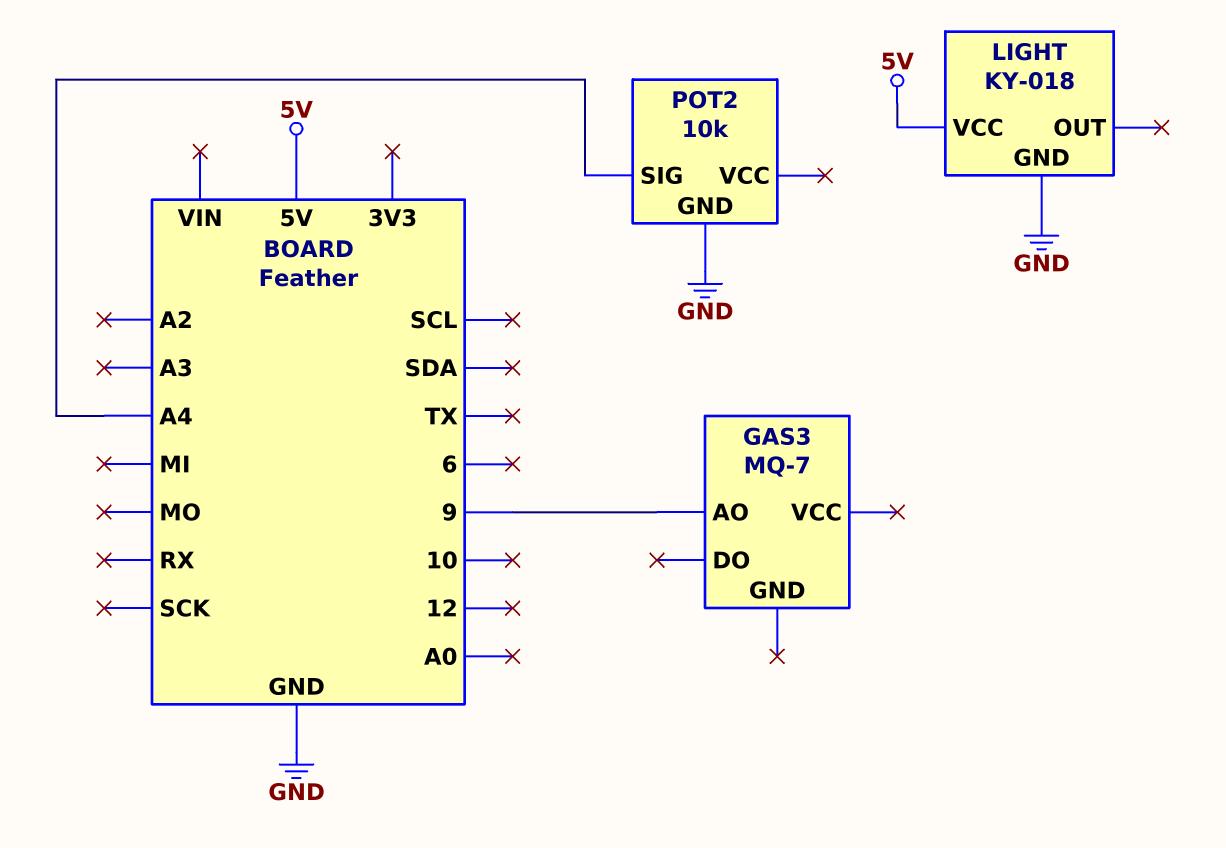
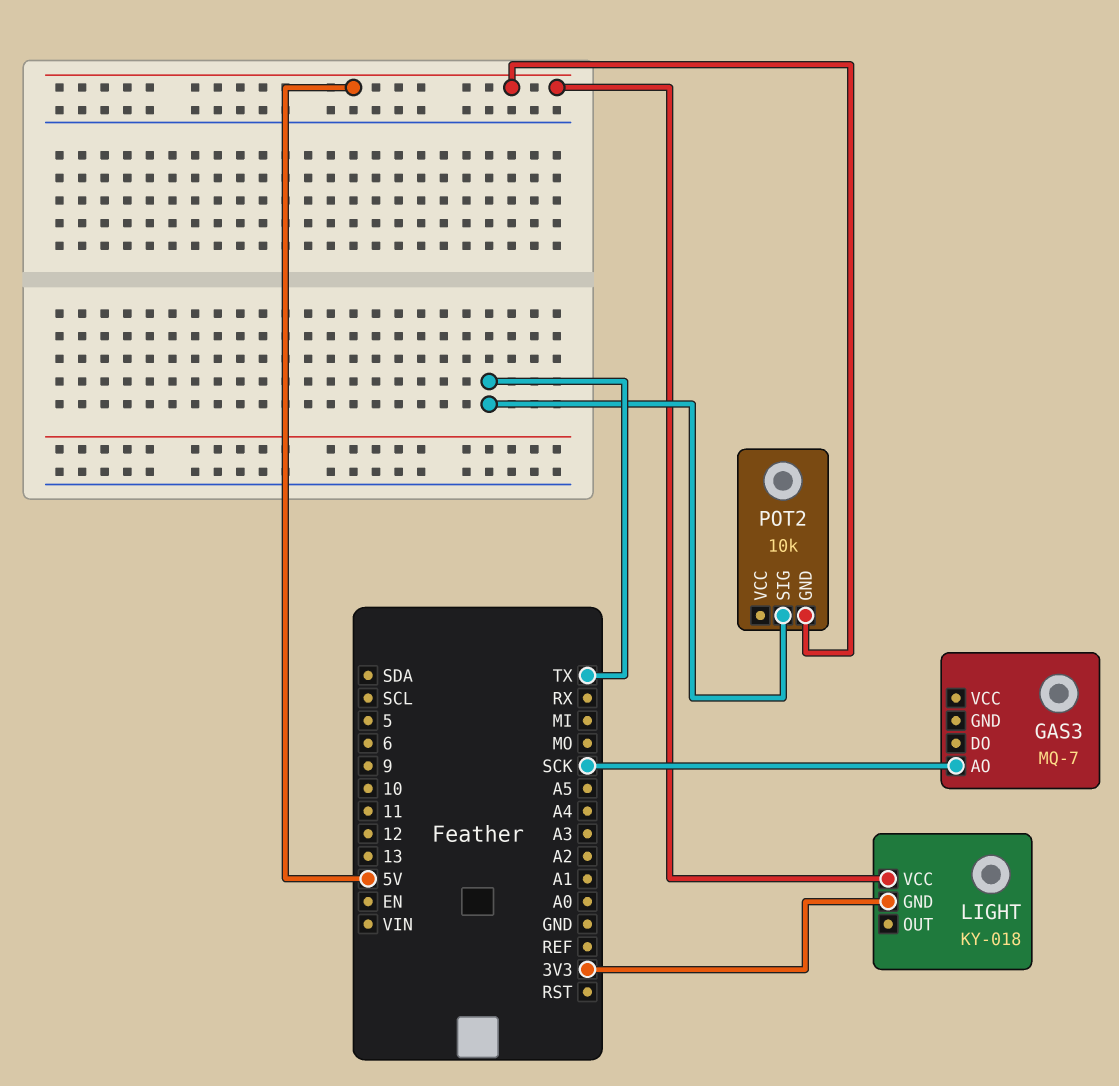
GAS3 pin AO: 9 -> SCK
LIGHT pin GND: GND -> 3V3
POT2 pin GND: GND -> 5V
POT2 pin SIG: A4 -> TX

